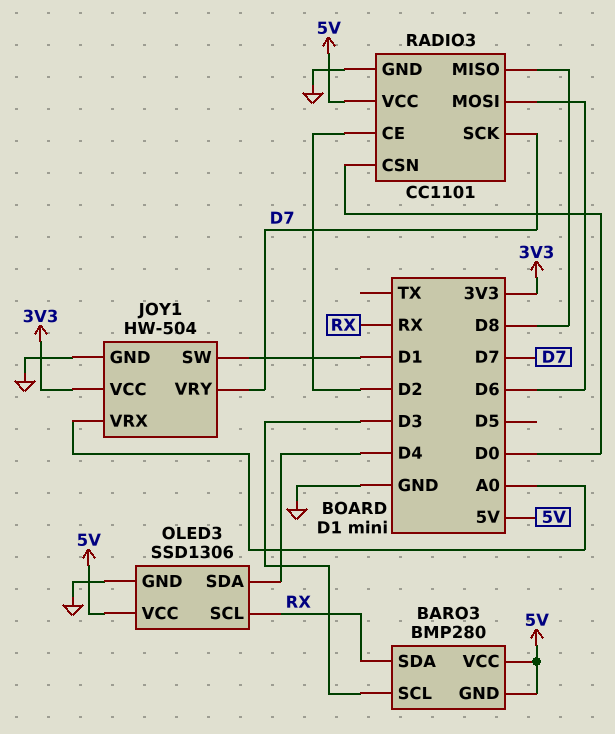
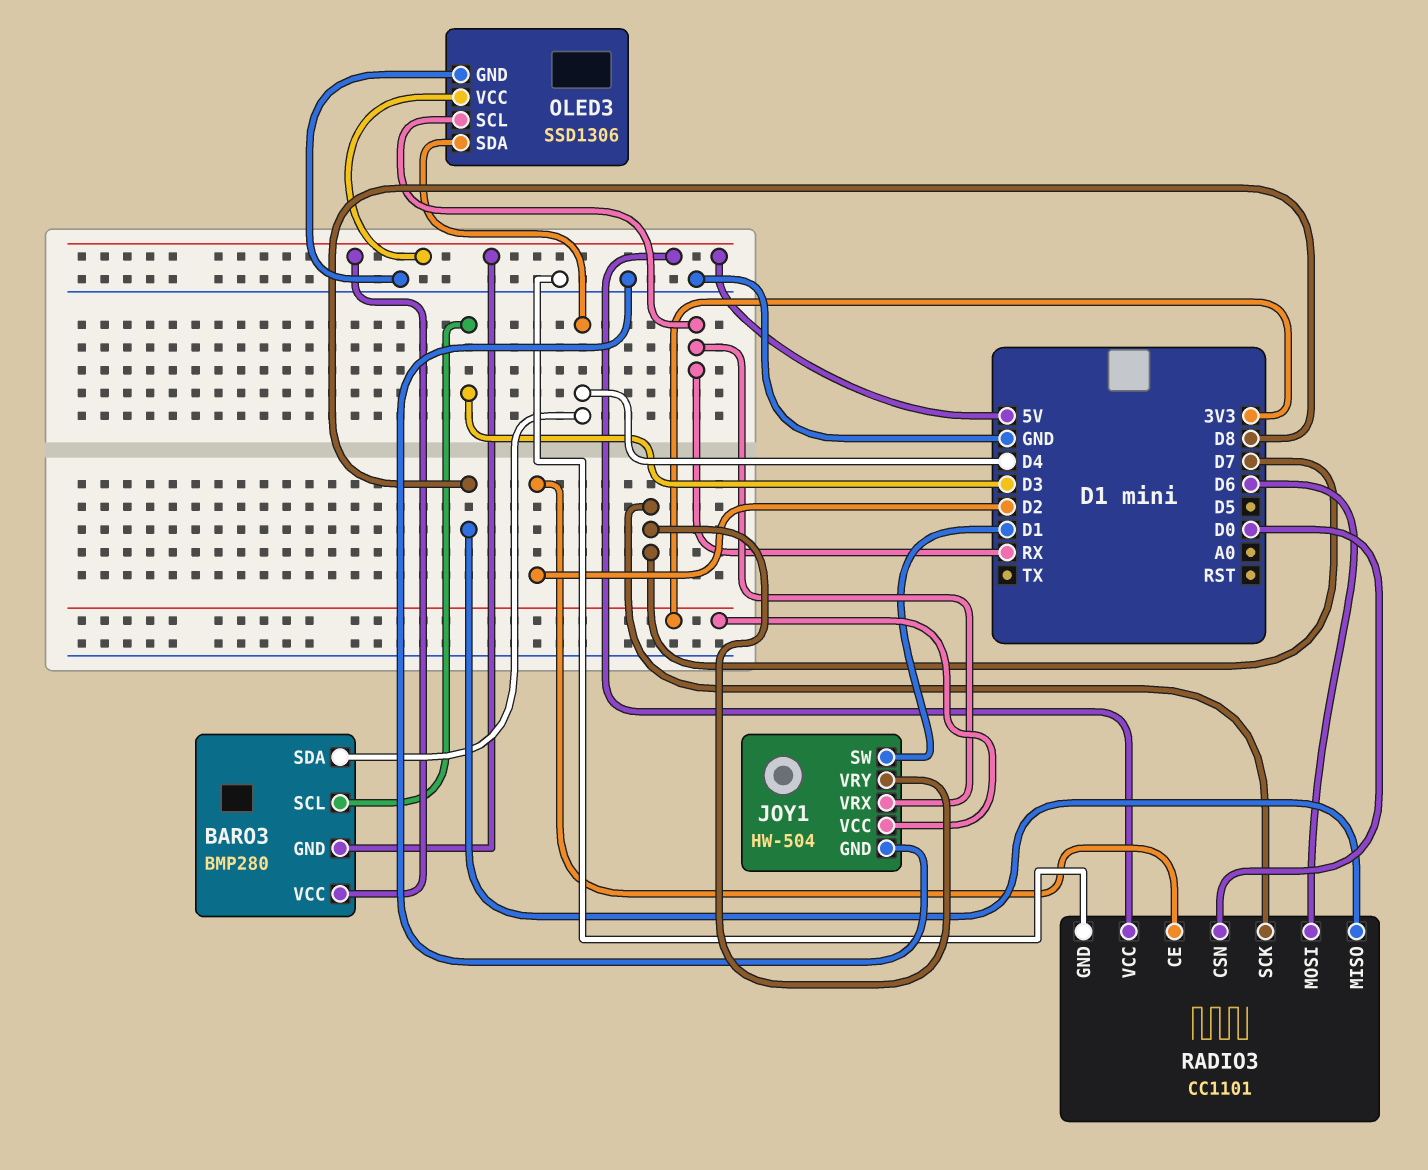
BARO3 pin SDA: RX -> D4
JOY1 pin VRX: A0 -> RX

